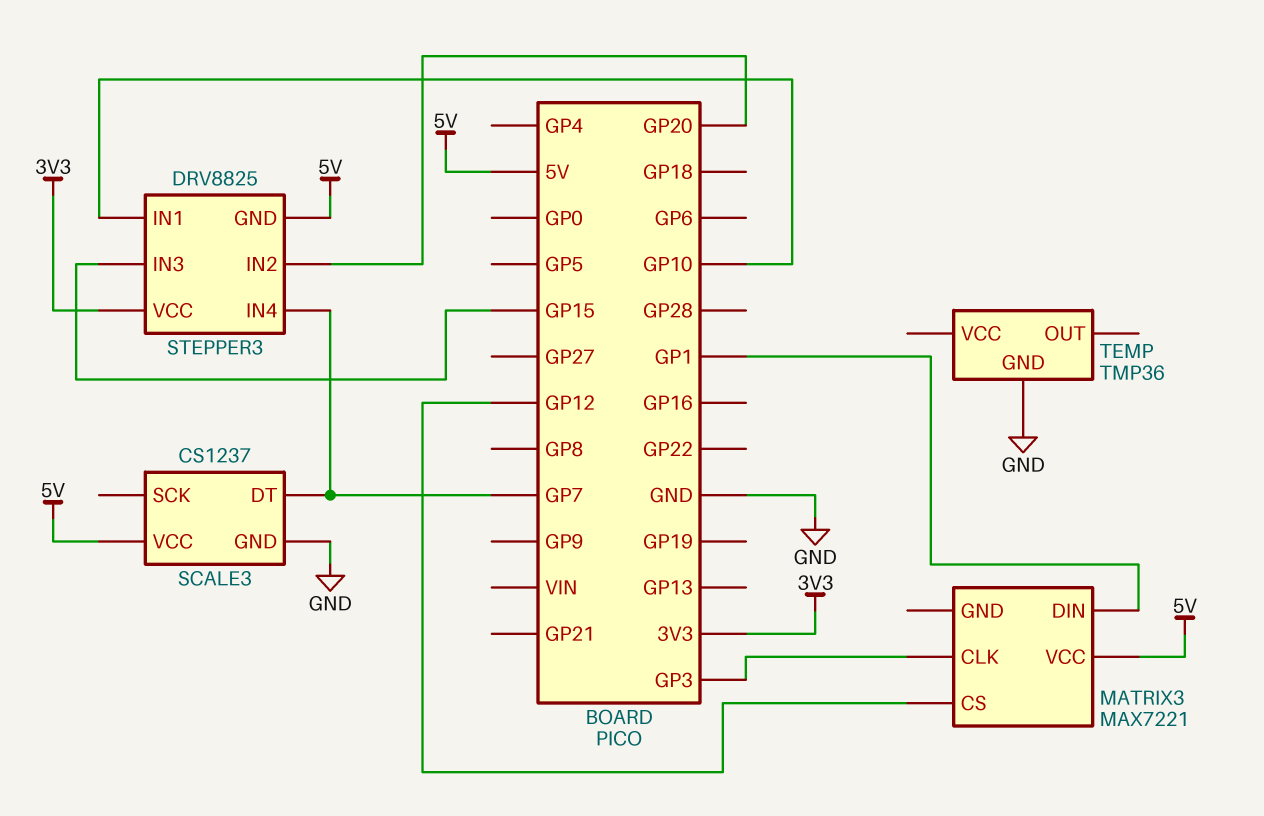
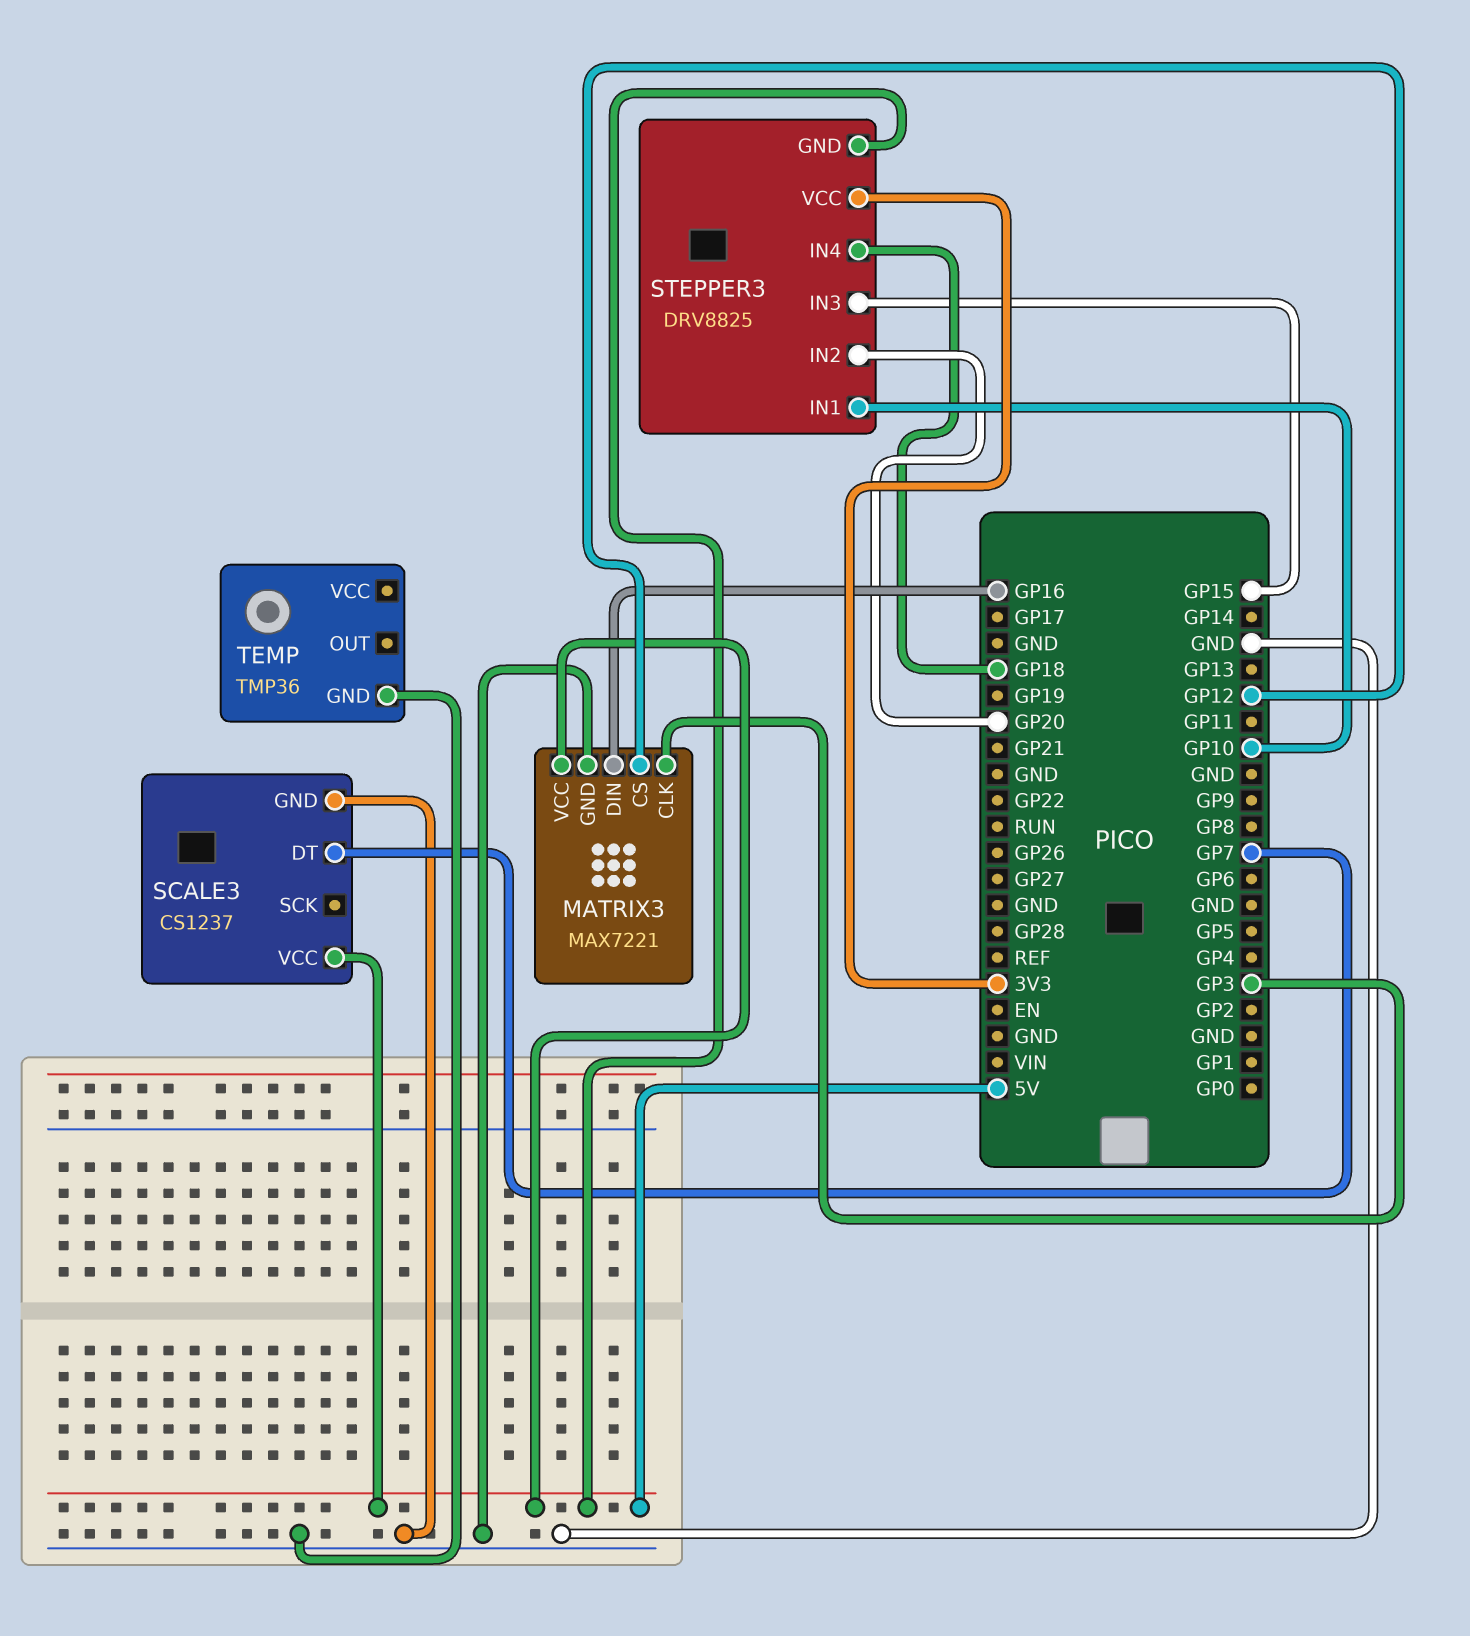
MATRIX3 pin DIN: GP1 -> GP16
MATRIX3 pin GND: none -> GND
STEPPER3 pin IN4: GP7 -> GP18

